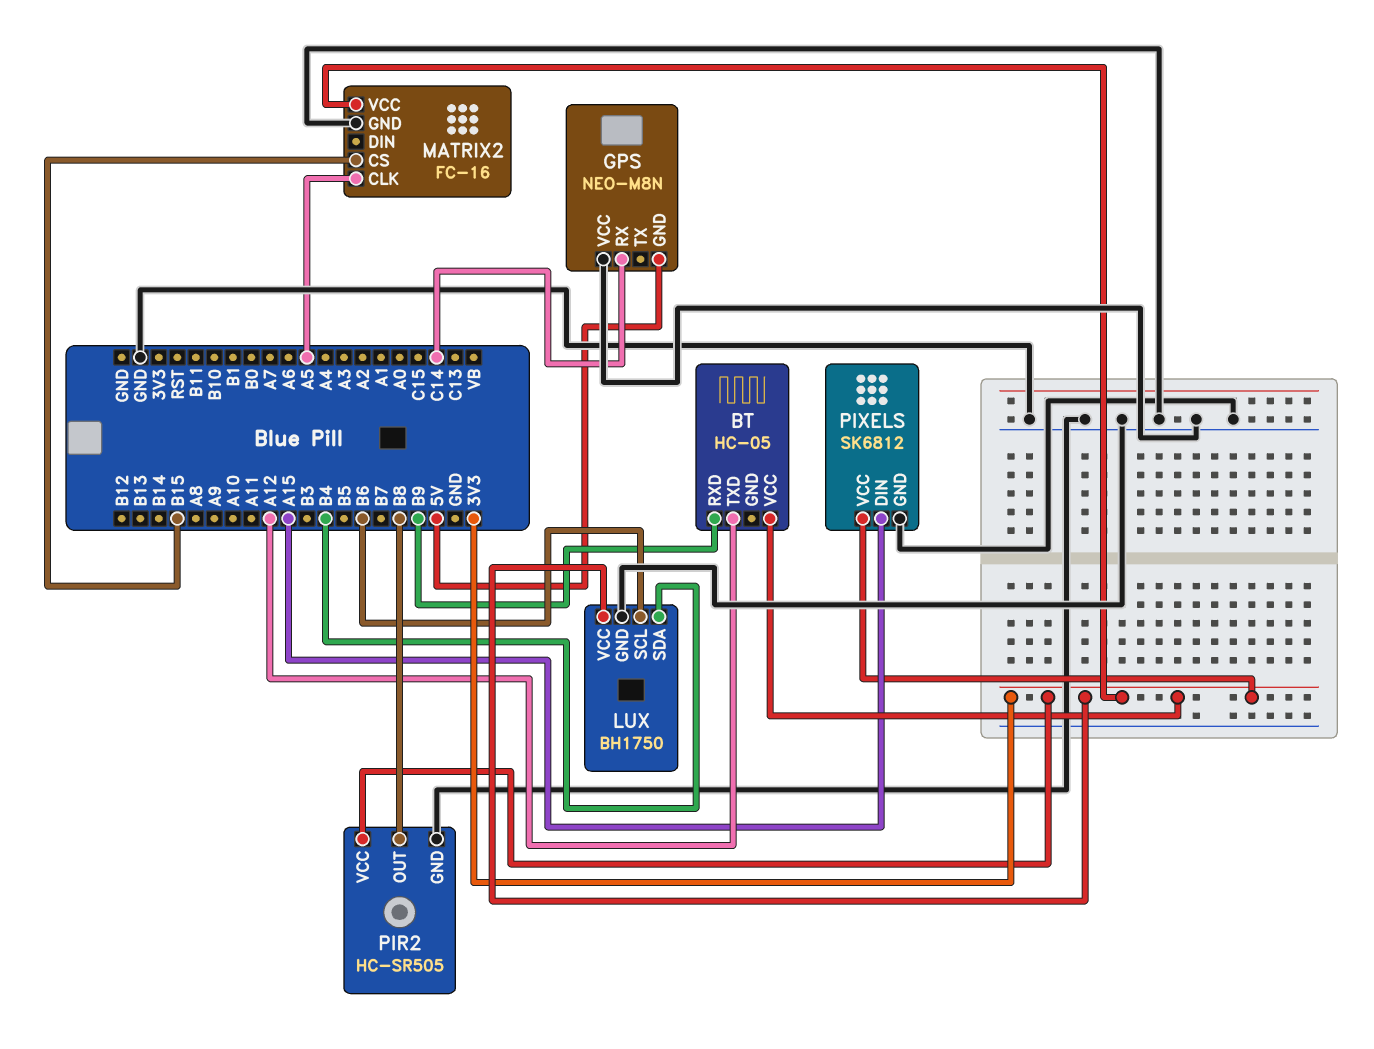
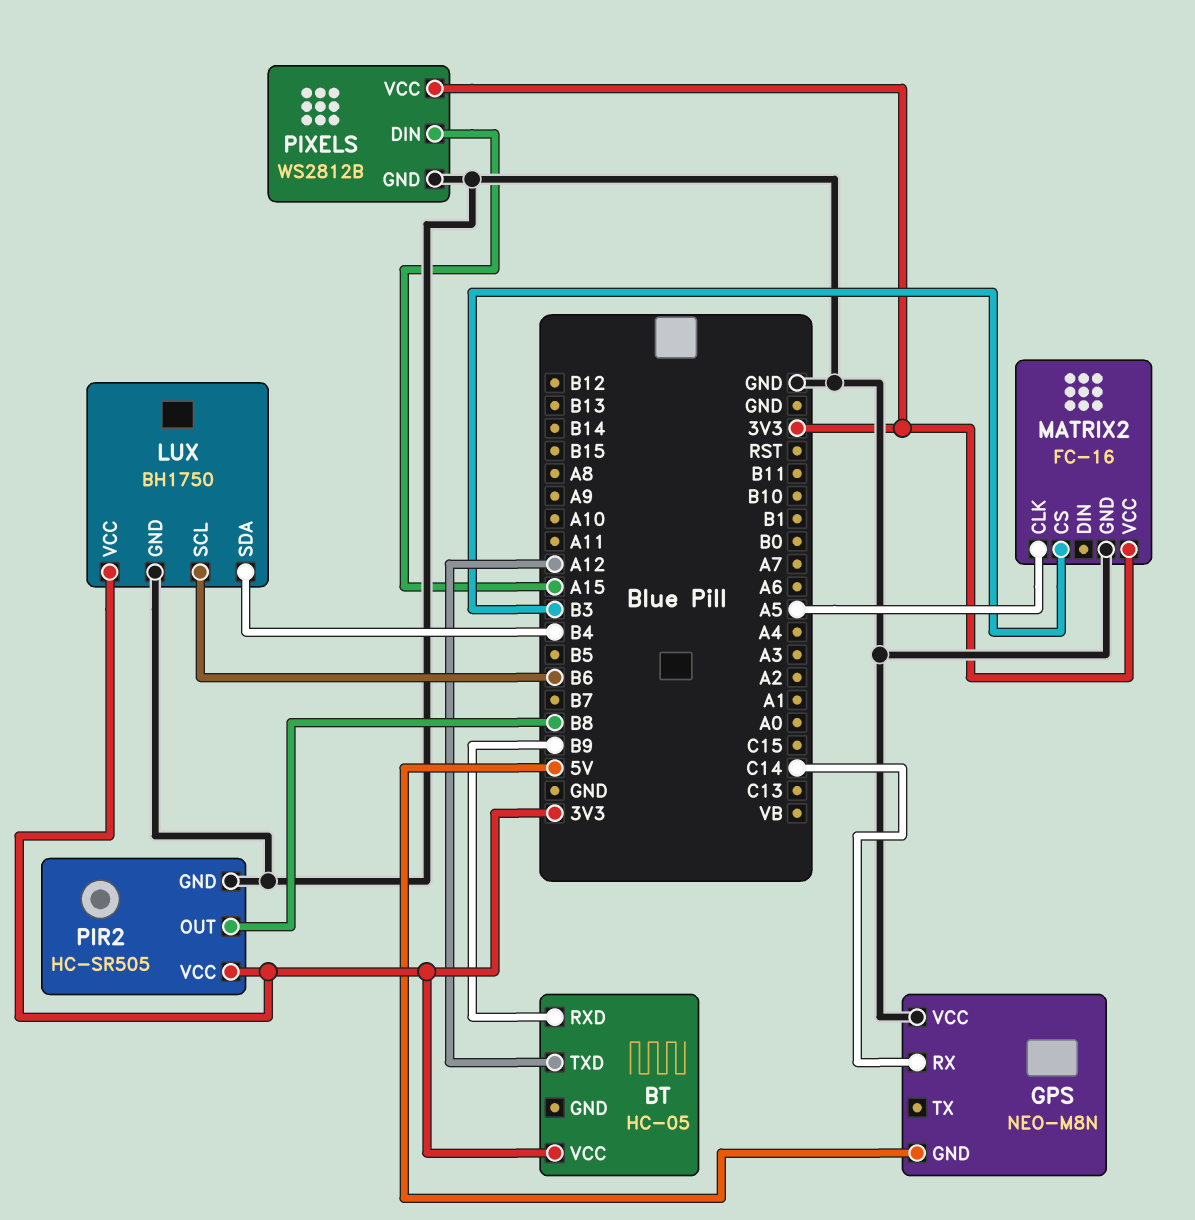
MATRIX2 pin CS: B15 -> B3
PIXELS: SK6812 -> WS2812B

